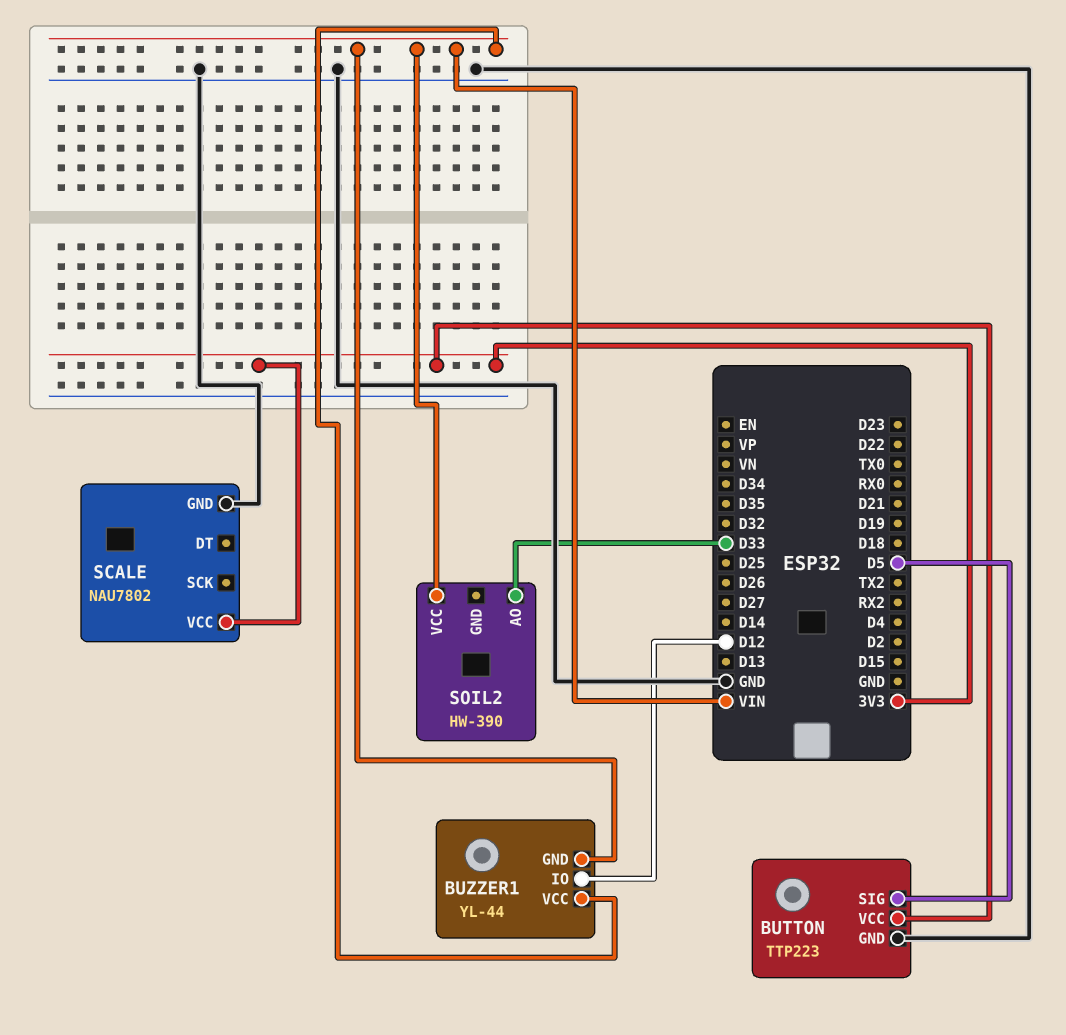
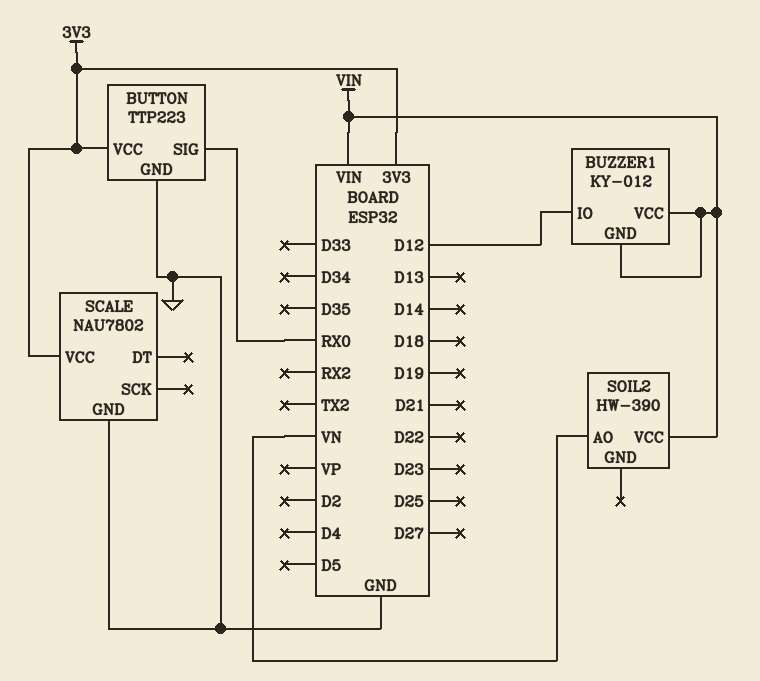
BUTTON pin SIG: D5 -> RX0
BUZZER1: YL-44 -> KY-012
SOIL2 pin AO: D33 -> VN

